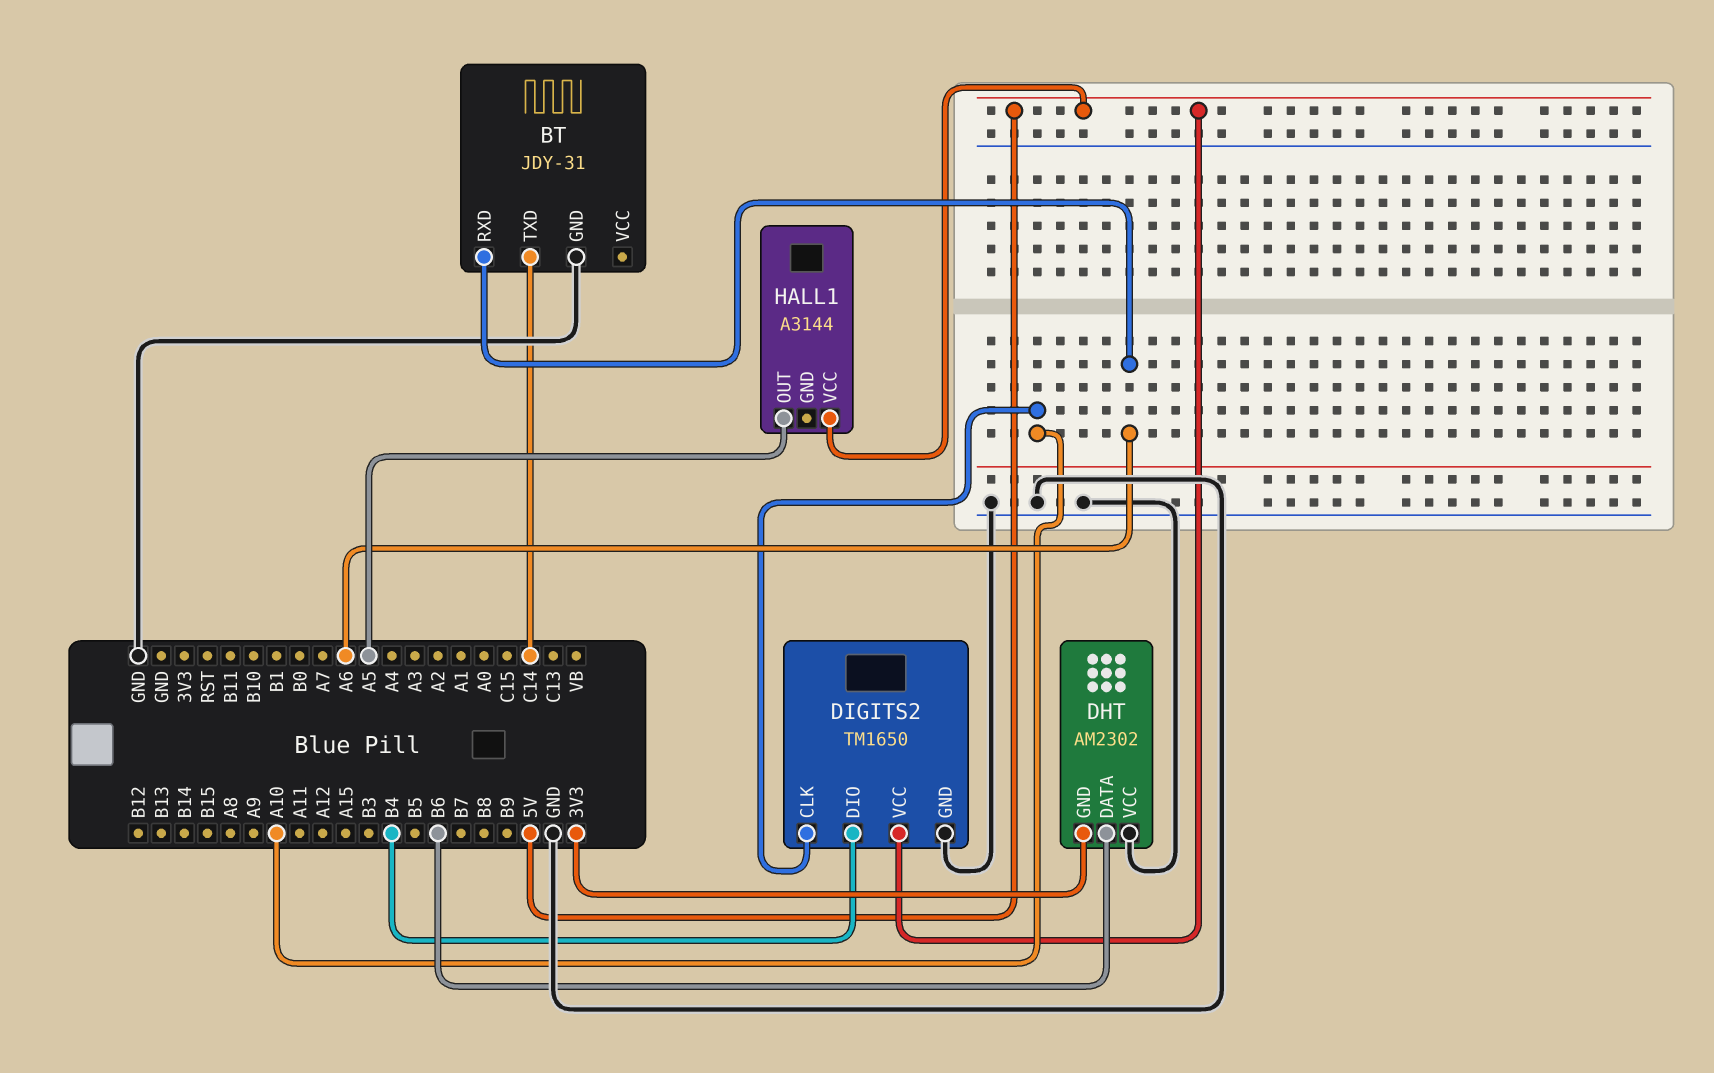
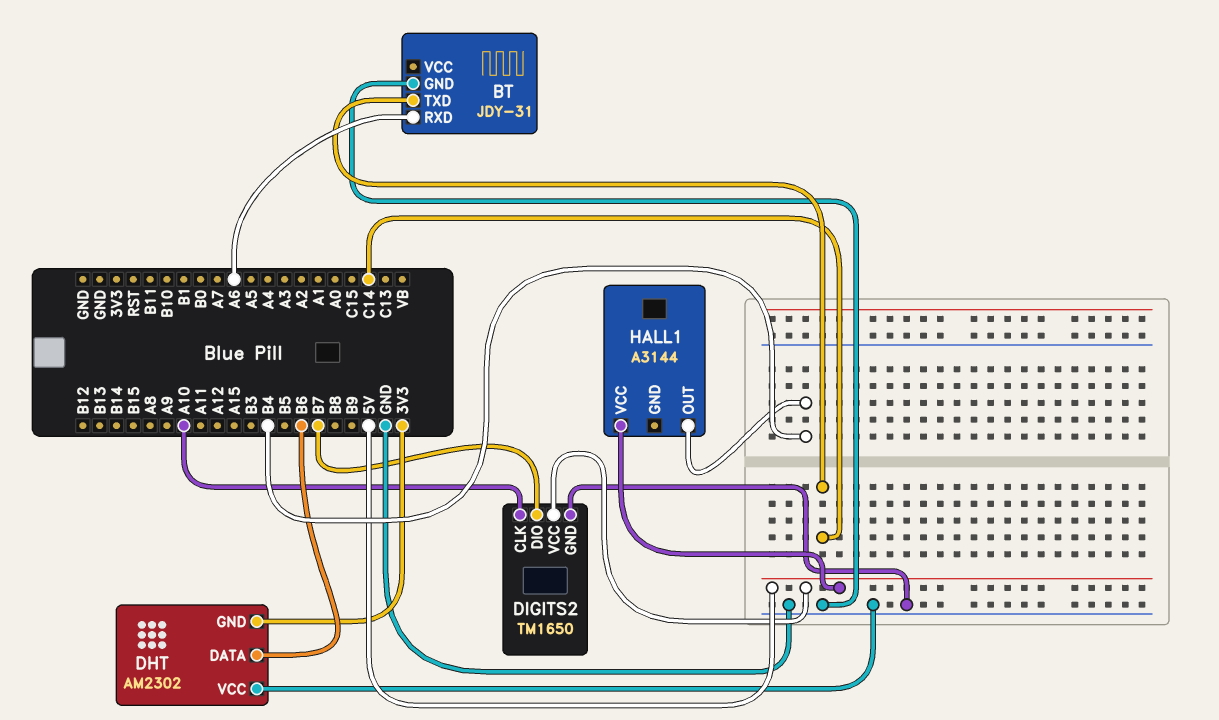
DIGITS2 pin DIO: B4 -> B7
HALL1 pin OUT: A5 -> B4

